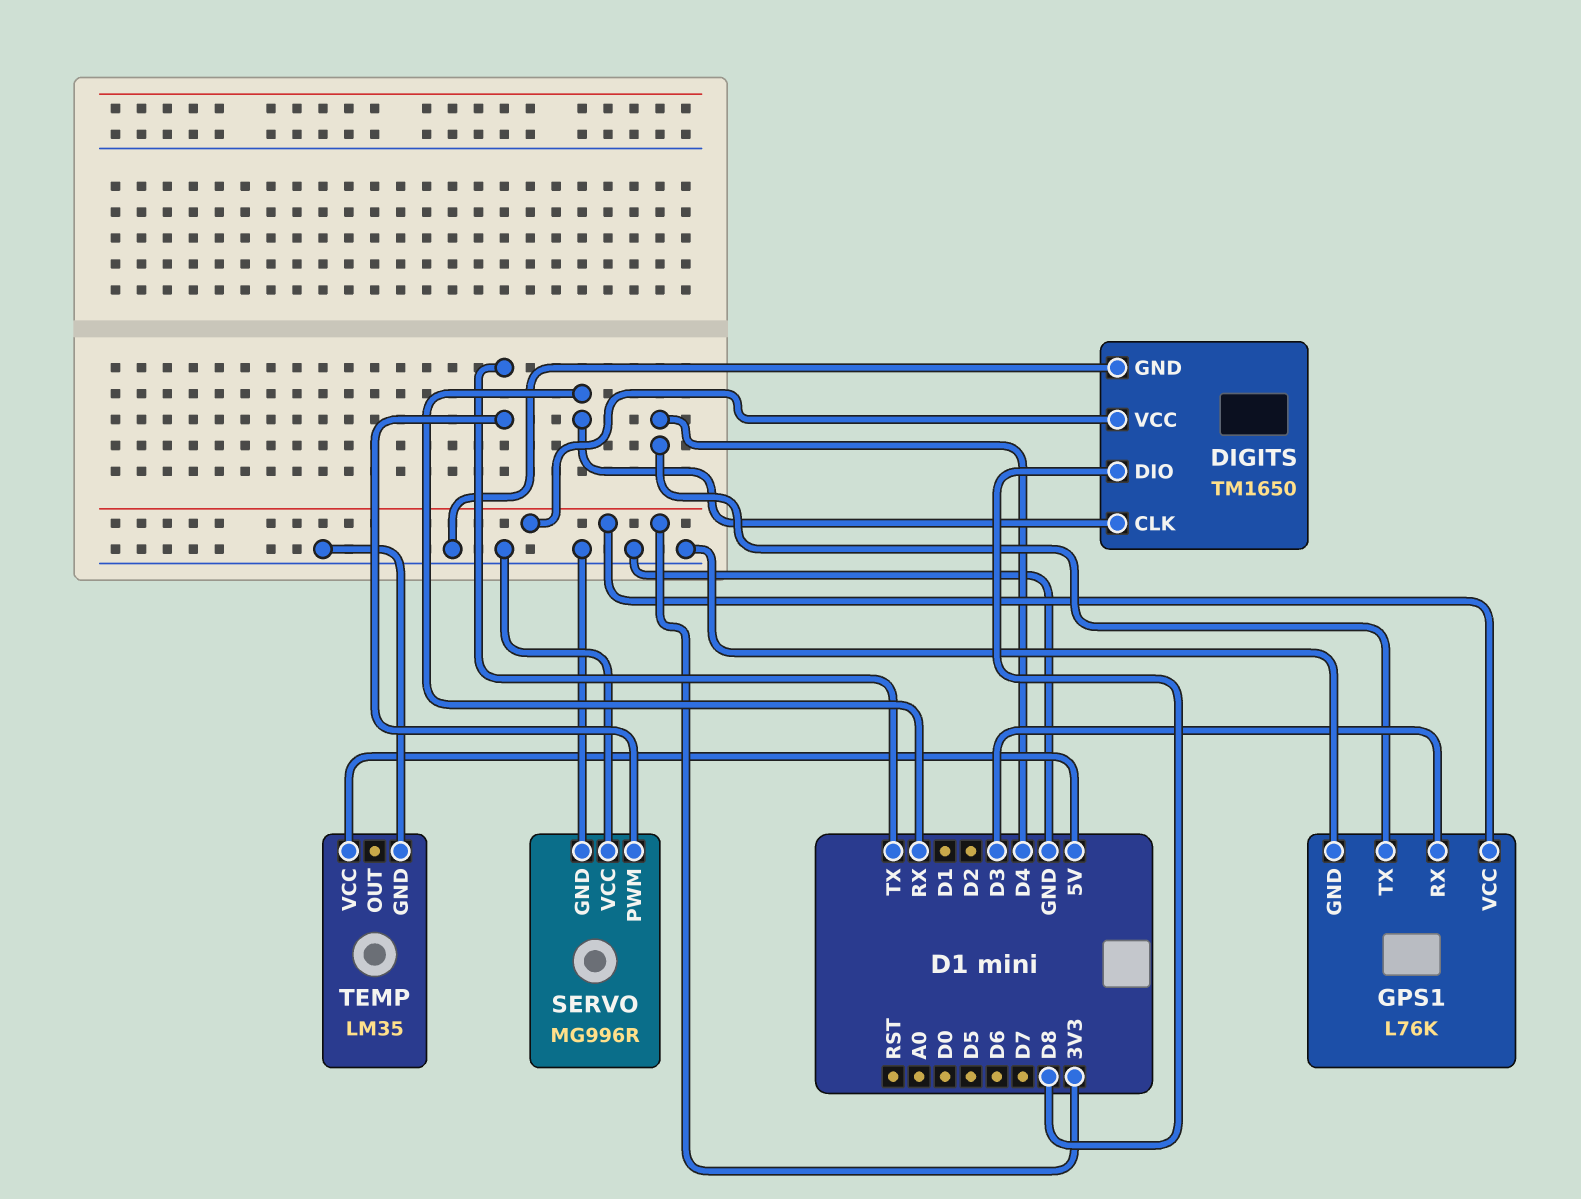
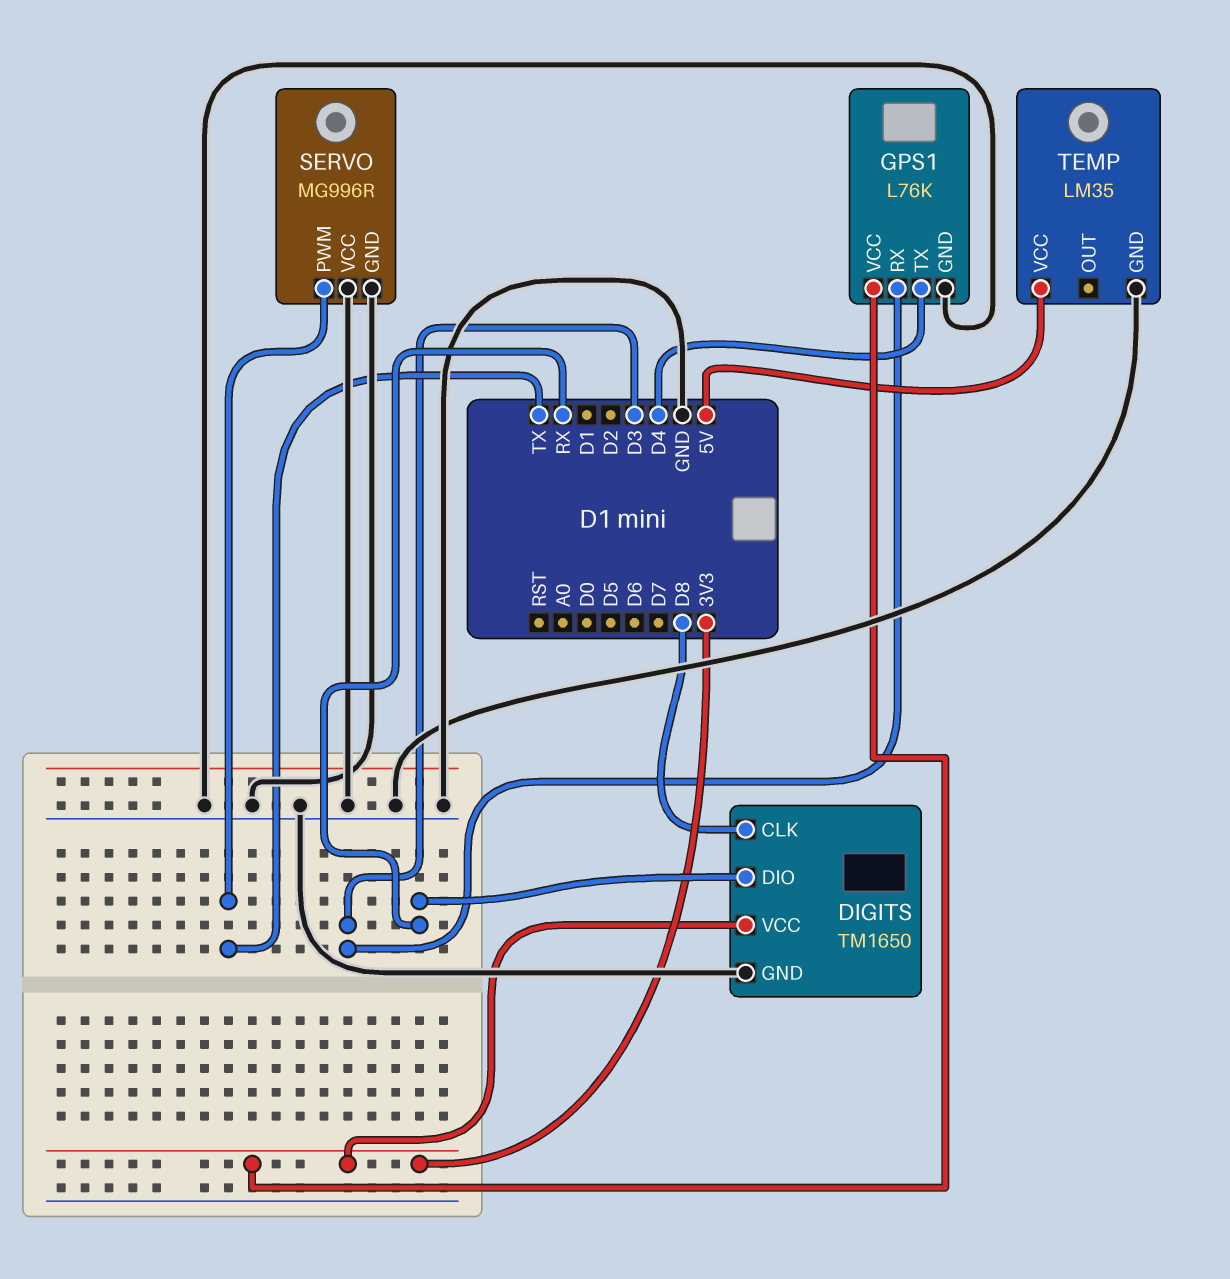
DIGITS pin CLK: RX -> D8
DIGITS pin DIO: D8 -> RX

